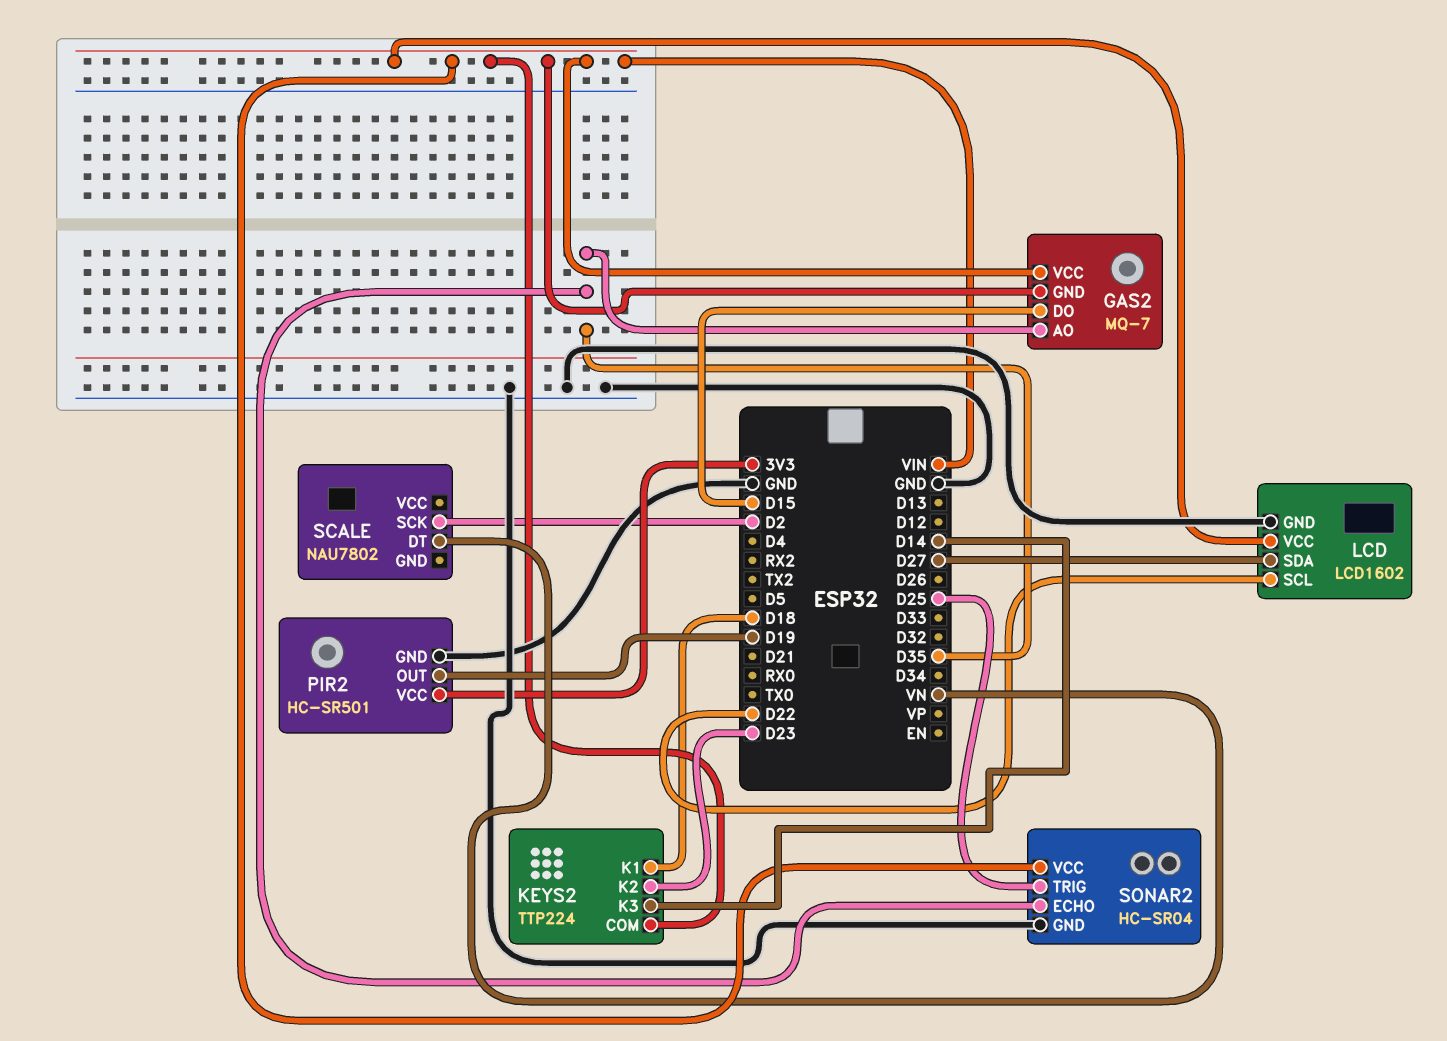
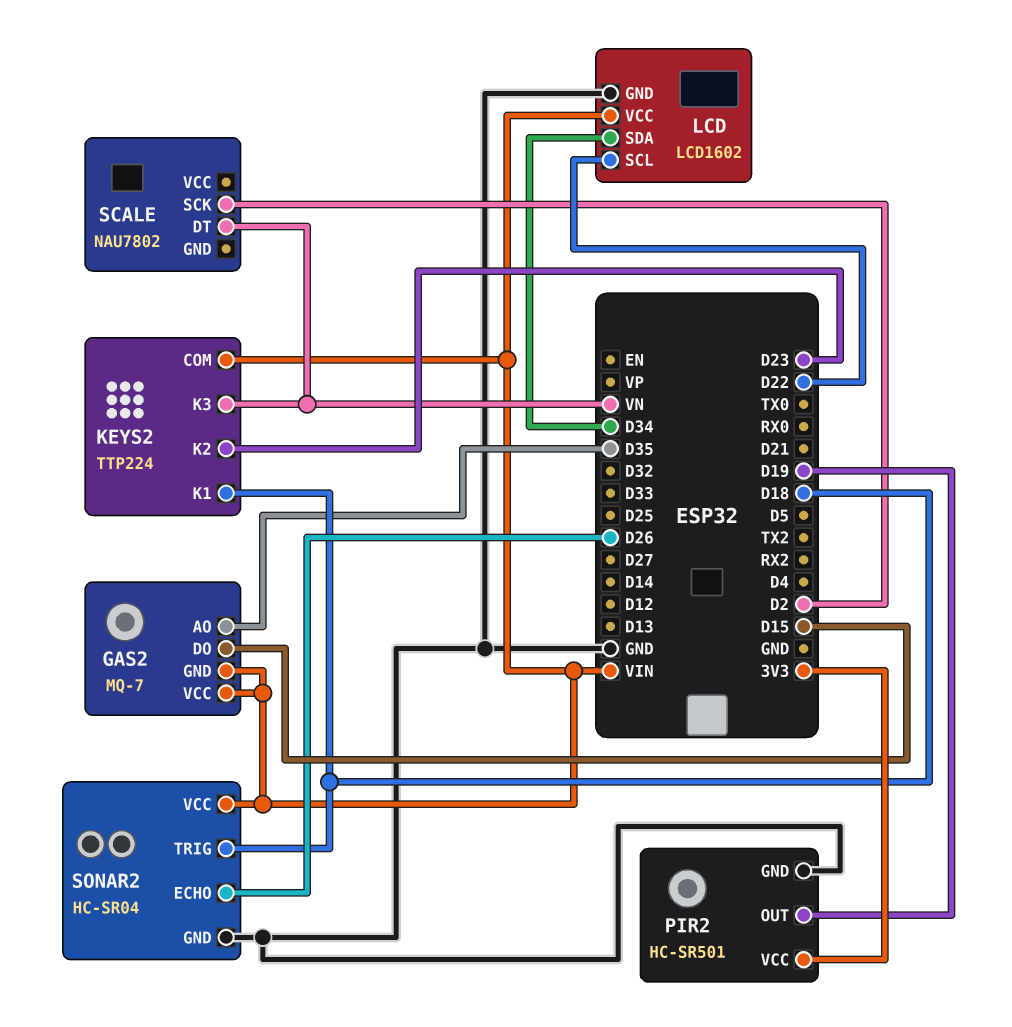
KEYS2 pin K3: D14 -> VN
LCD pin SDA: D27 -> D34
SONAR2 pin ECHO: D35 -> D26
SONAR2 pin TRIG: D25 -> D18

